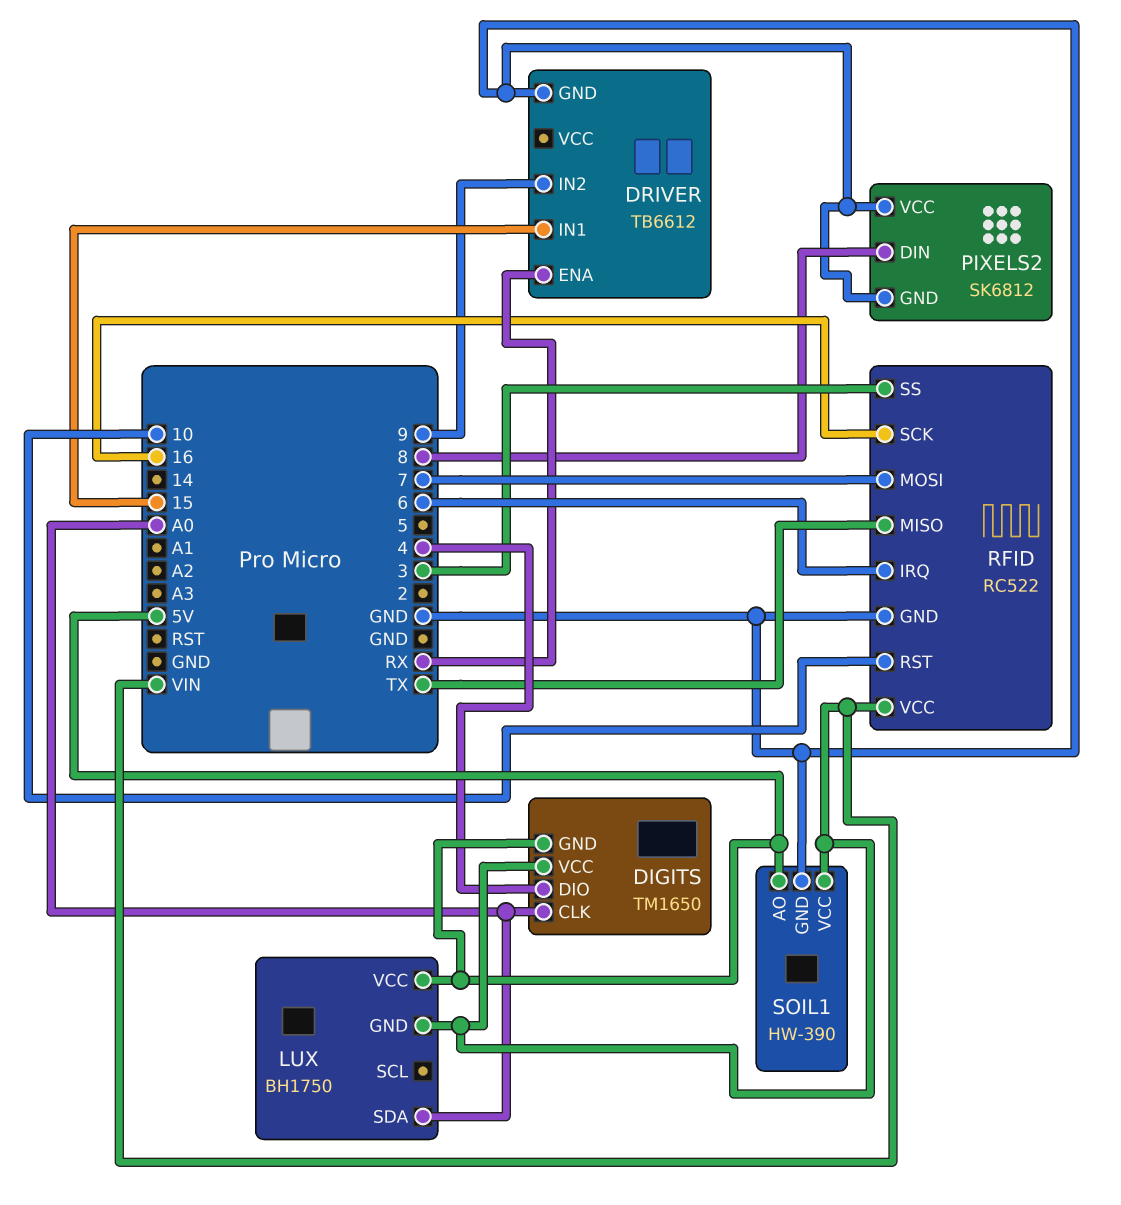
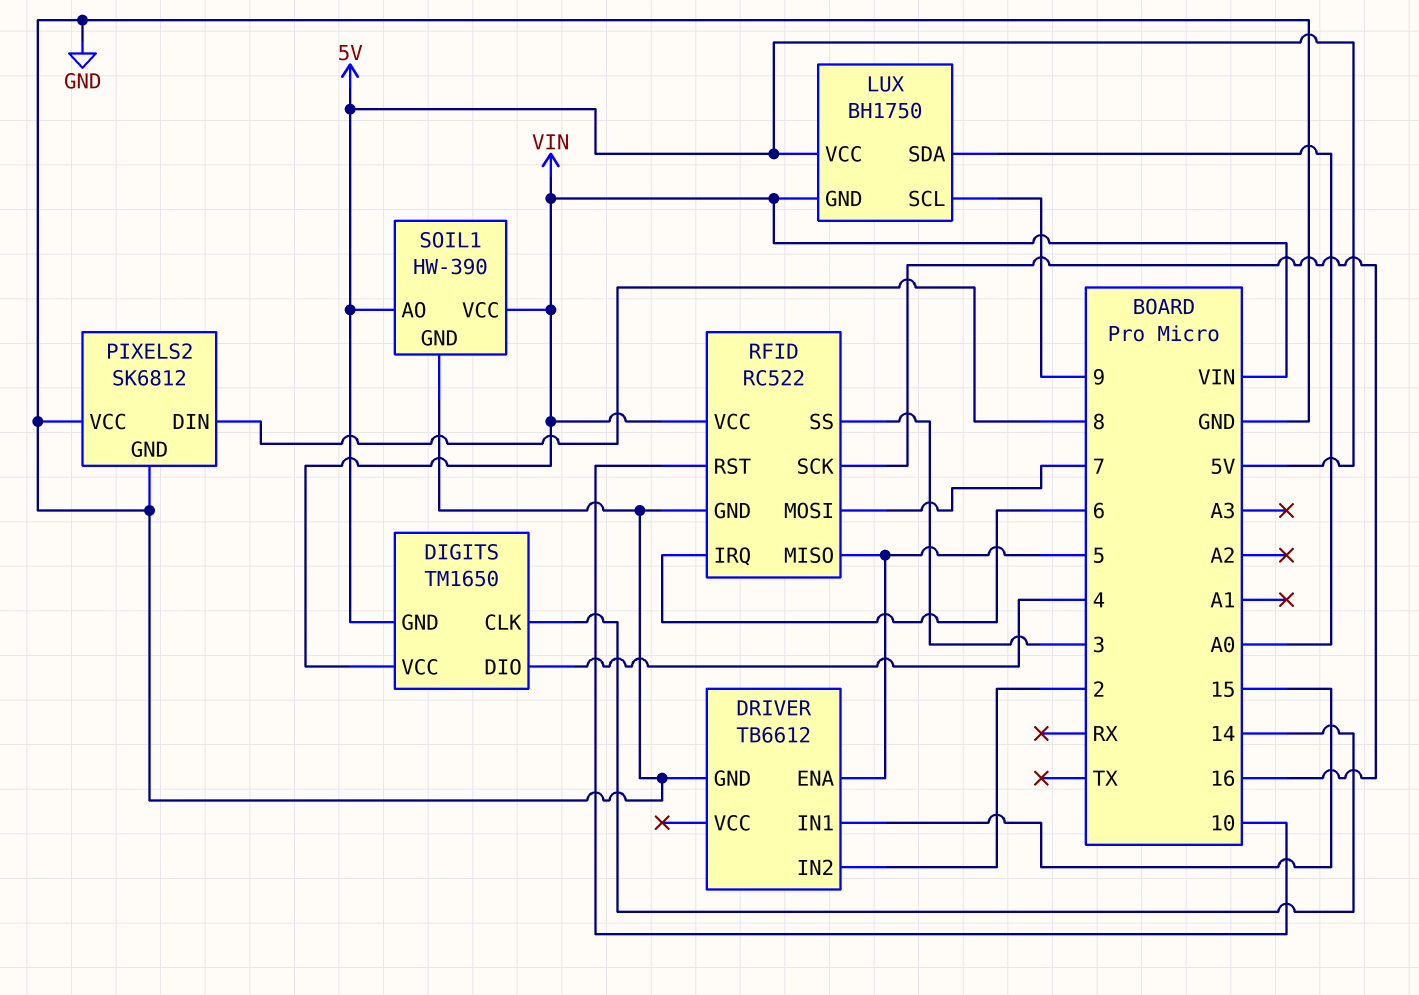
DIGITS pin CLK: A0 -> 14
DRIVER pin ENA: RX -> 5
DRIVER pin IN2: 9 -> 2
LUX pin SCL: none -> 9
RFID pin MISO: TX -> 5

